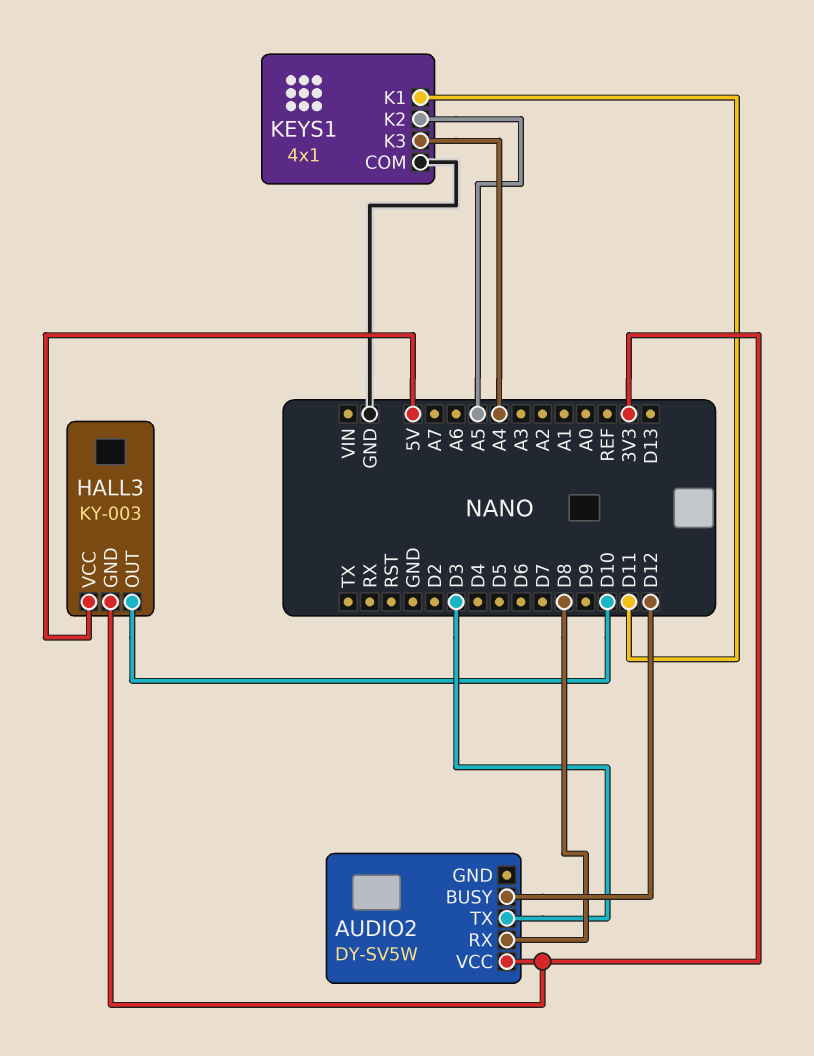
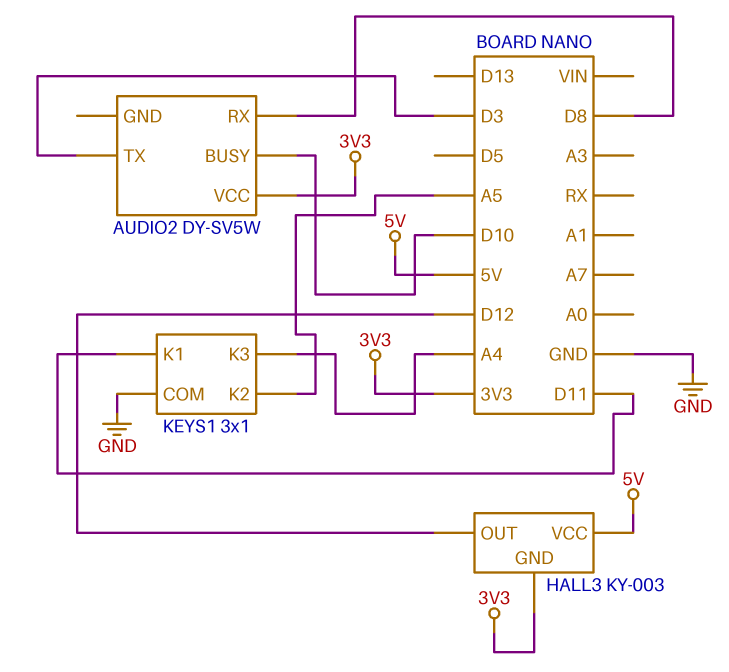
AUDIO2 pin BUSY: D12 -> D10
HALL3 pin OUT: D10 -> D12
KEYS1: 4x1 -> 3x1

